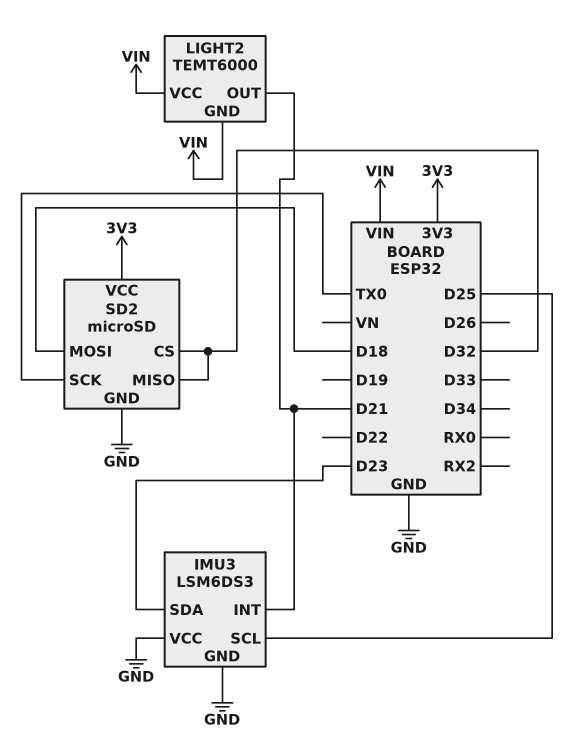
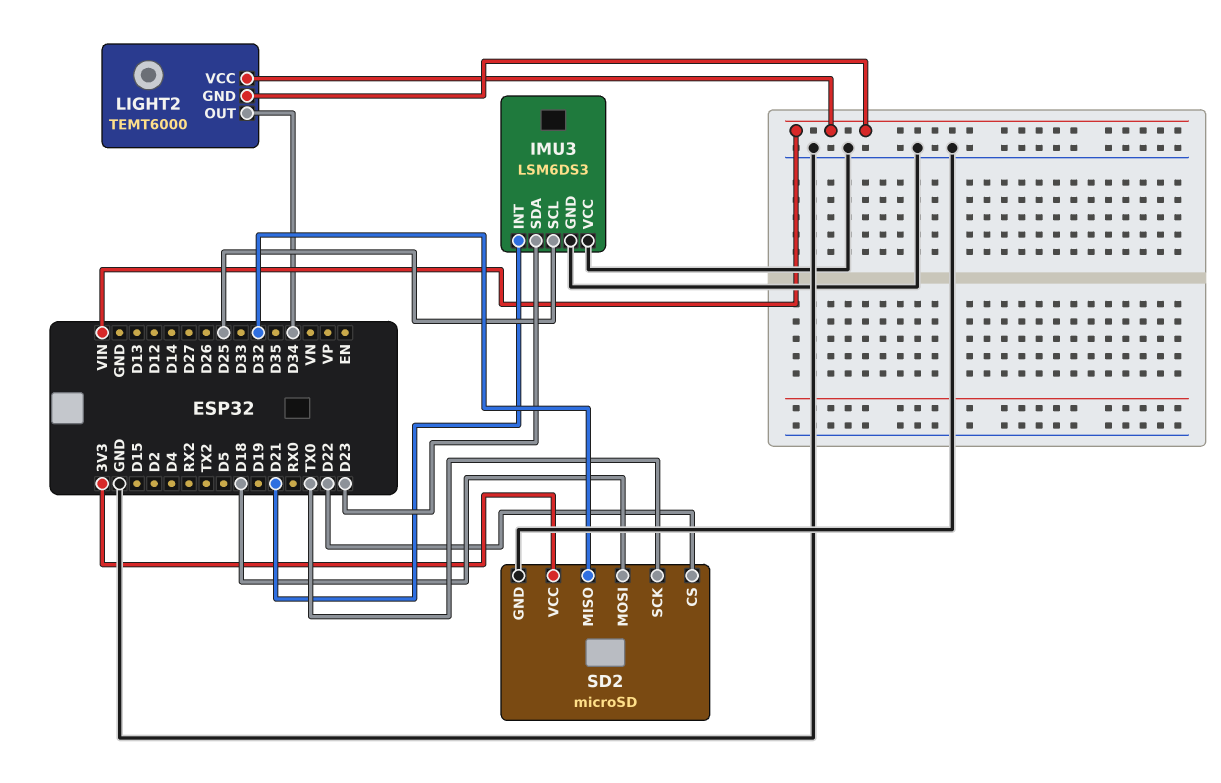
LIGHT2 pin OUT: D21 -> D34
SD2 pin CS: D32 -> D22

